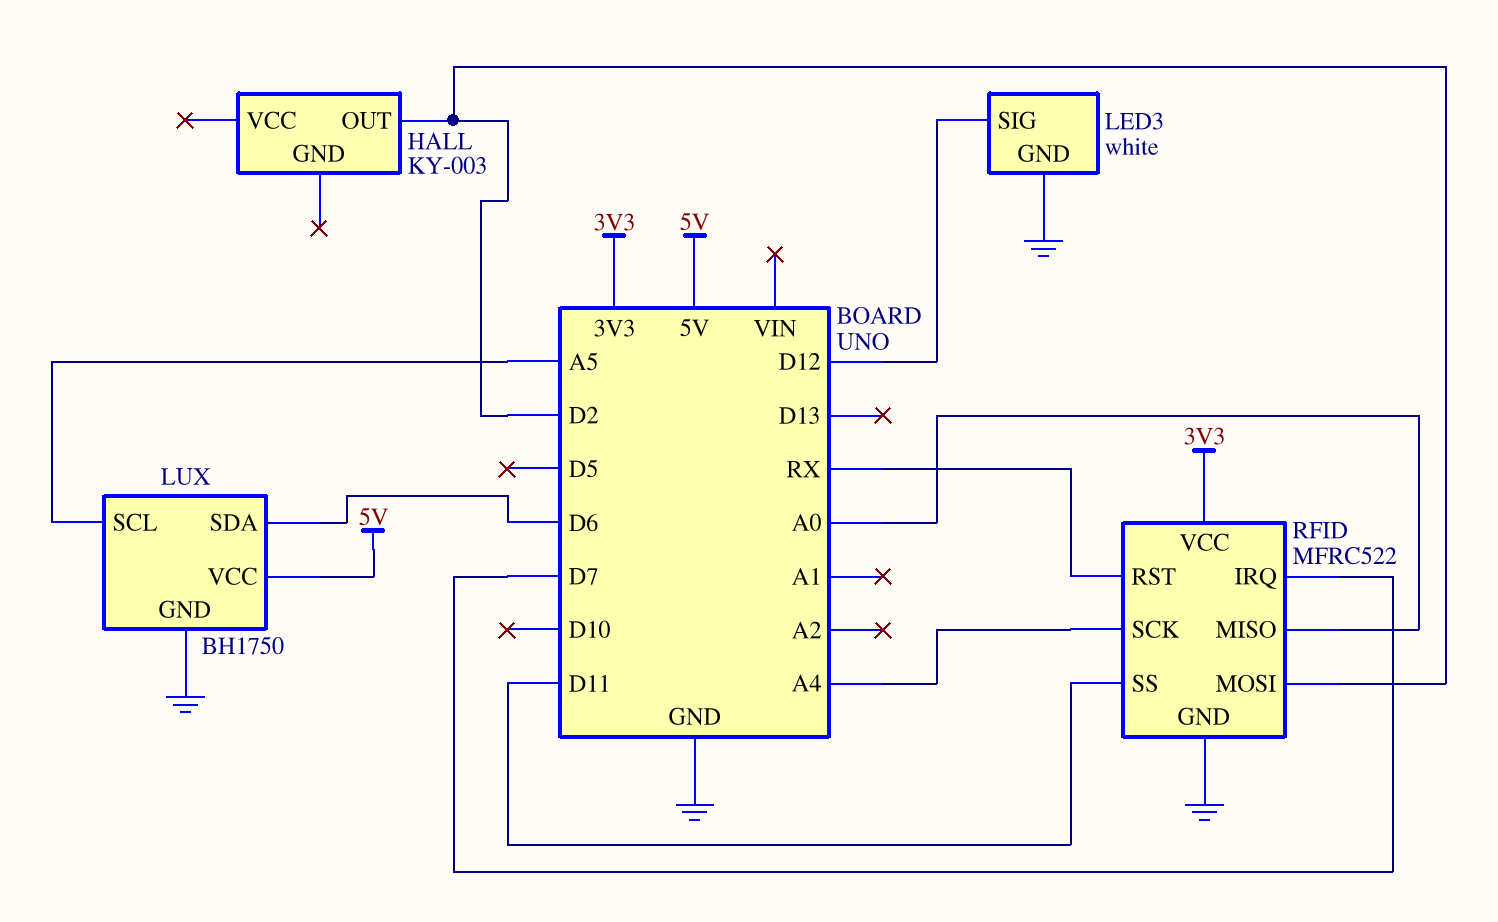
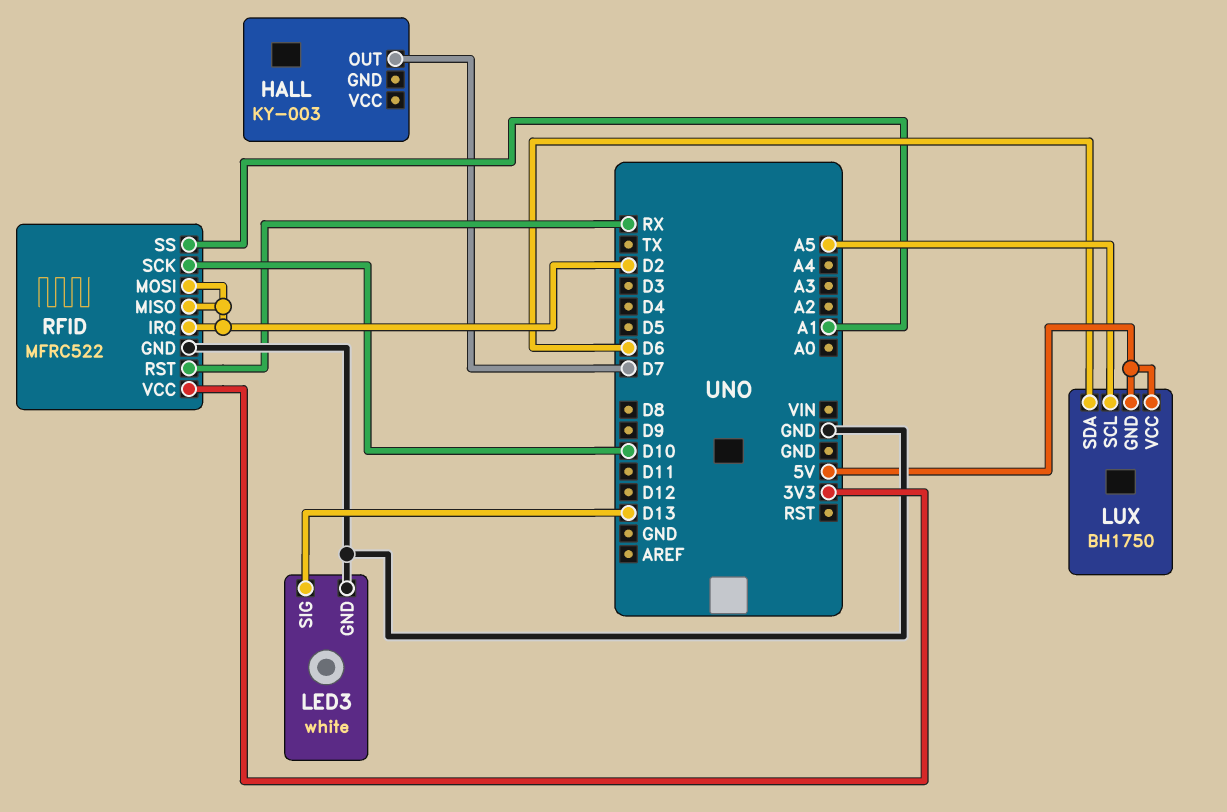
HALL pin OUT: D2 -> D7
LED3 pin SIG: D12 -> D13
LUX pin GND: GND -> 5V
RFID pin IRQ: D7 -> D2
RFID pin MISO: A0 -> D2
RFID pin SCK: A4 -> D10
RFID pin SS: D11 -> A1

